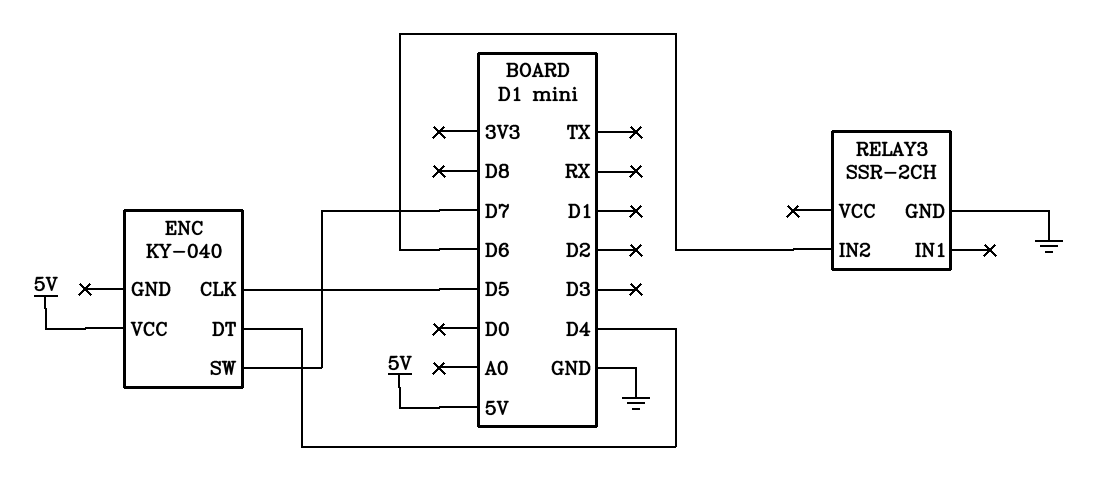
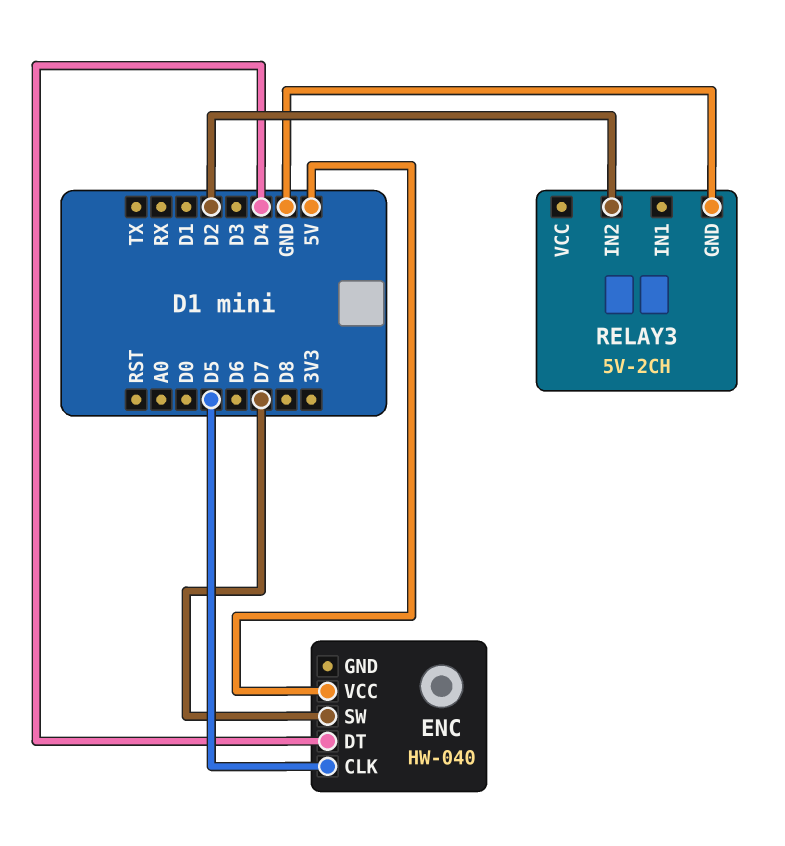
ENC: KY-040 -> HW-040
RELAY3: SSR-2CH -> 5V-2CH
RELAY3 pin IN2: D6 -> D2

